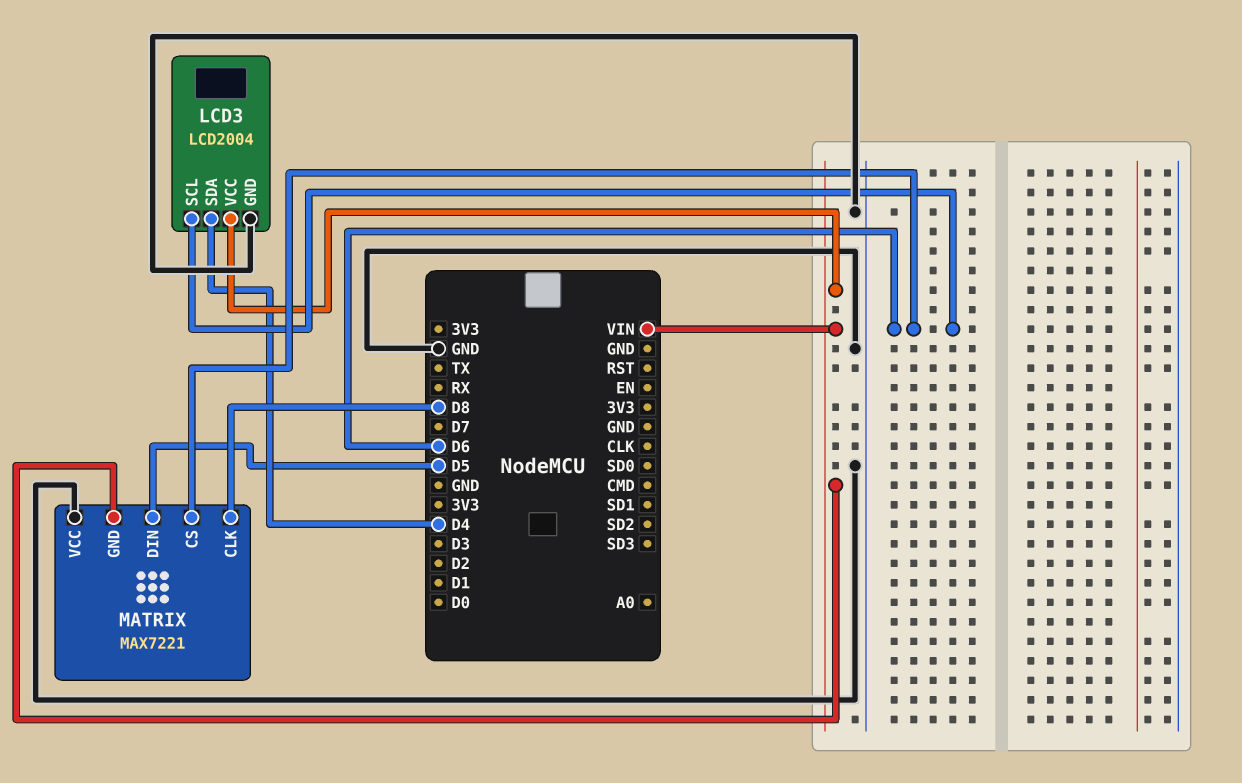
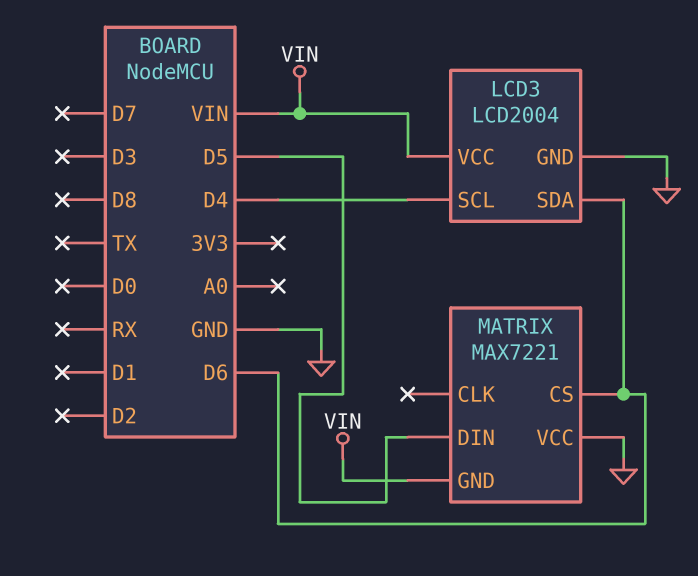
LCD3 pin SCL: D6 -> D4
LCD3 pin SDA: D4 -> D6
MATRIX pin CLK: D8 -> none

